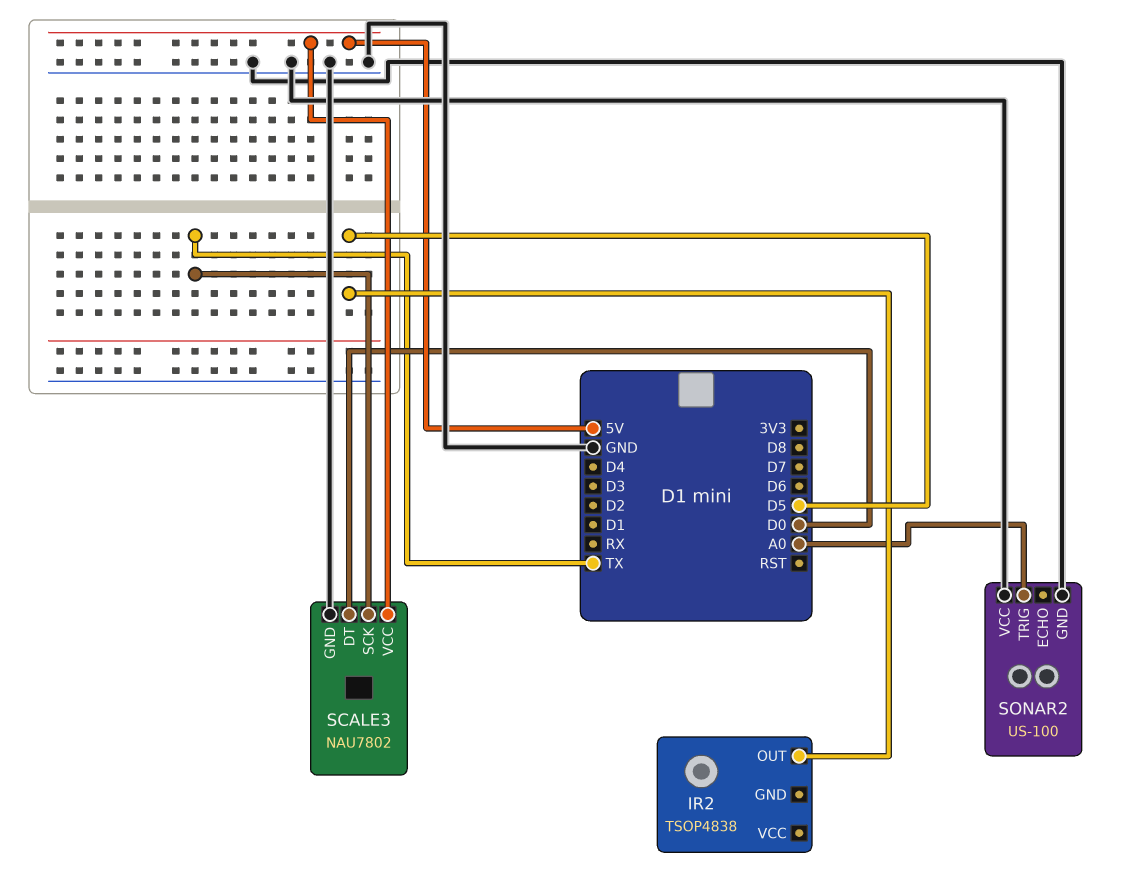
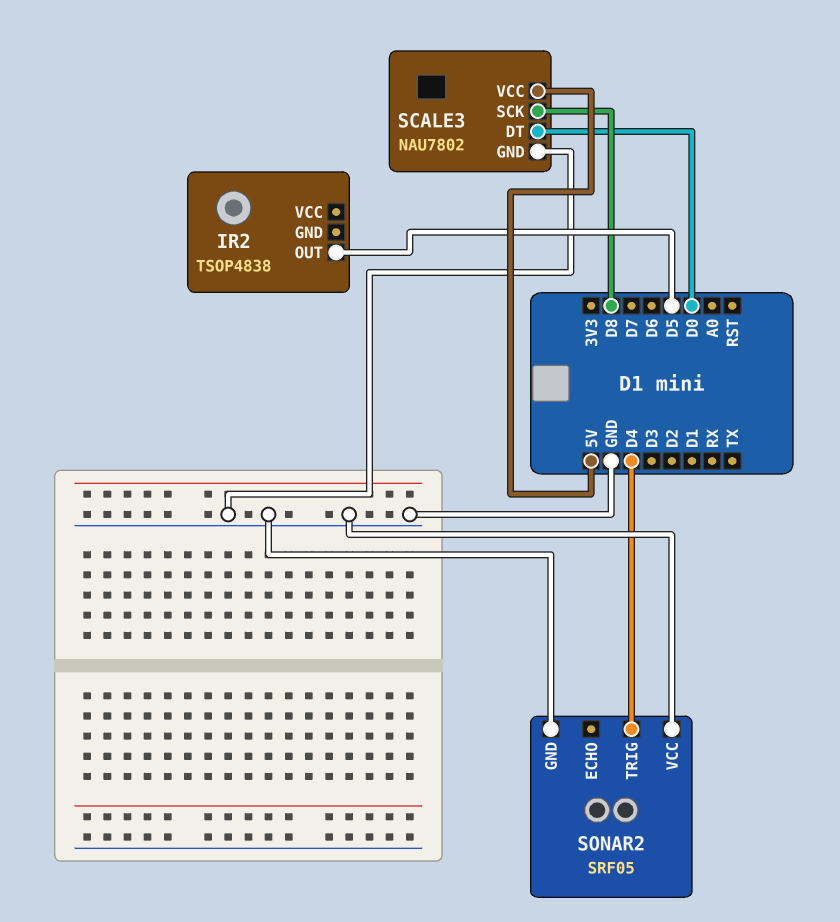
SCALE3 pin SCK: TX -> D8
SONAR2: US-100 -> SRF05
SONAR2 pin TRIG: A0 -> D4

